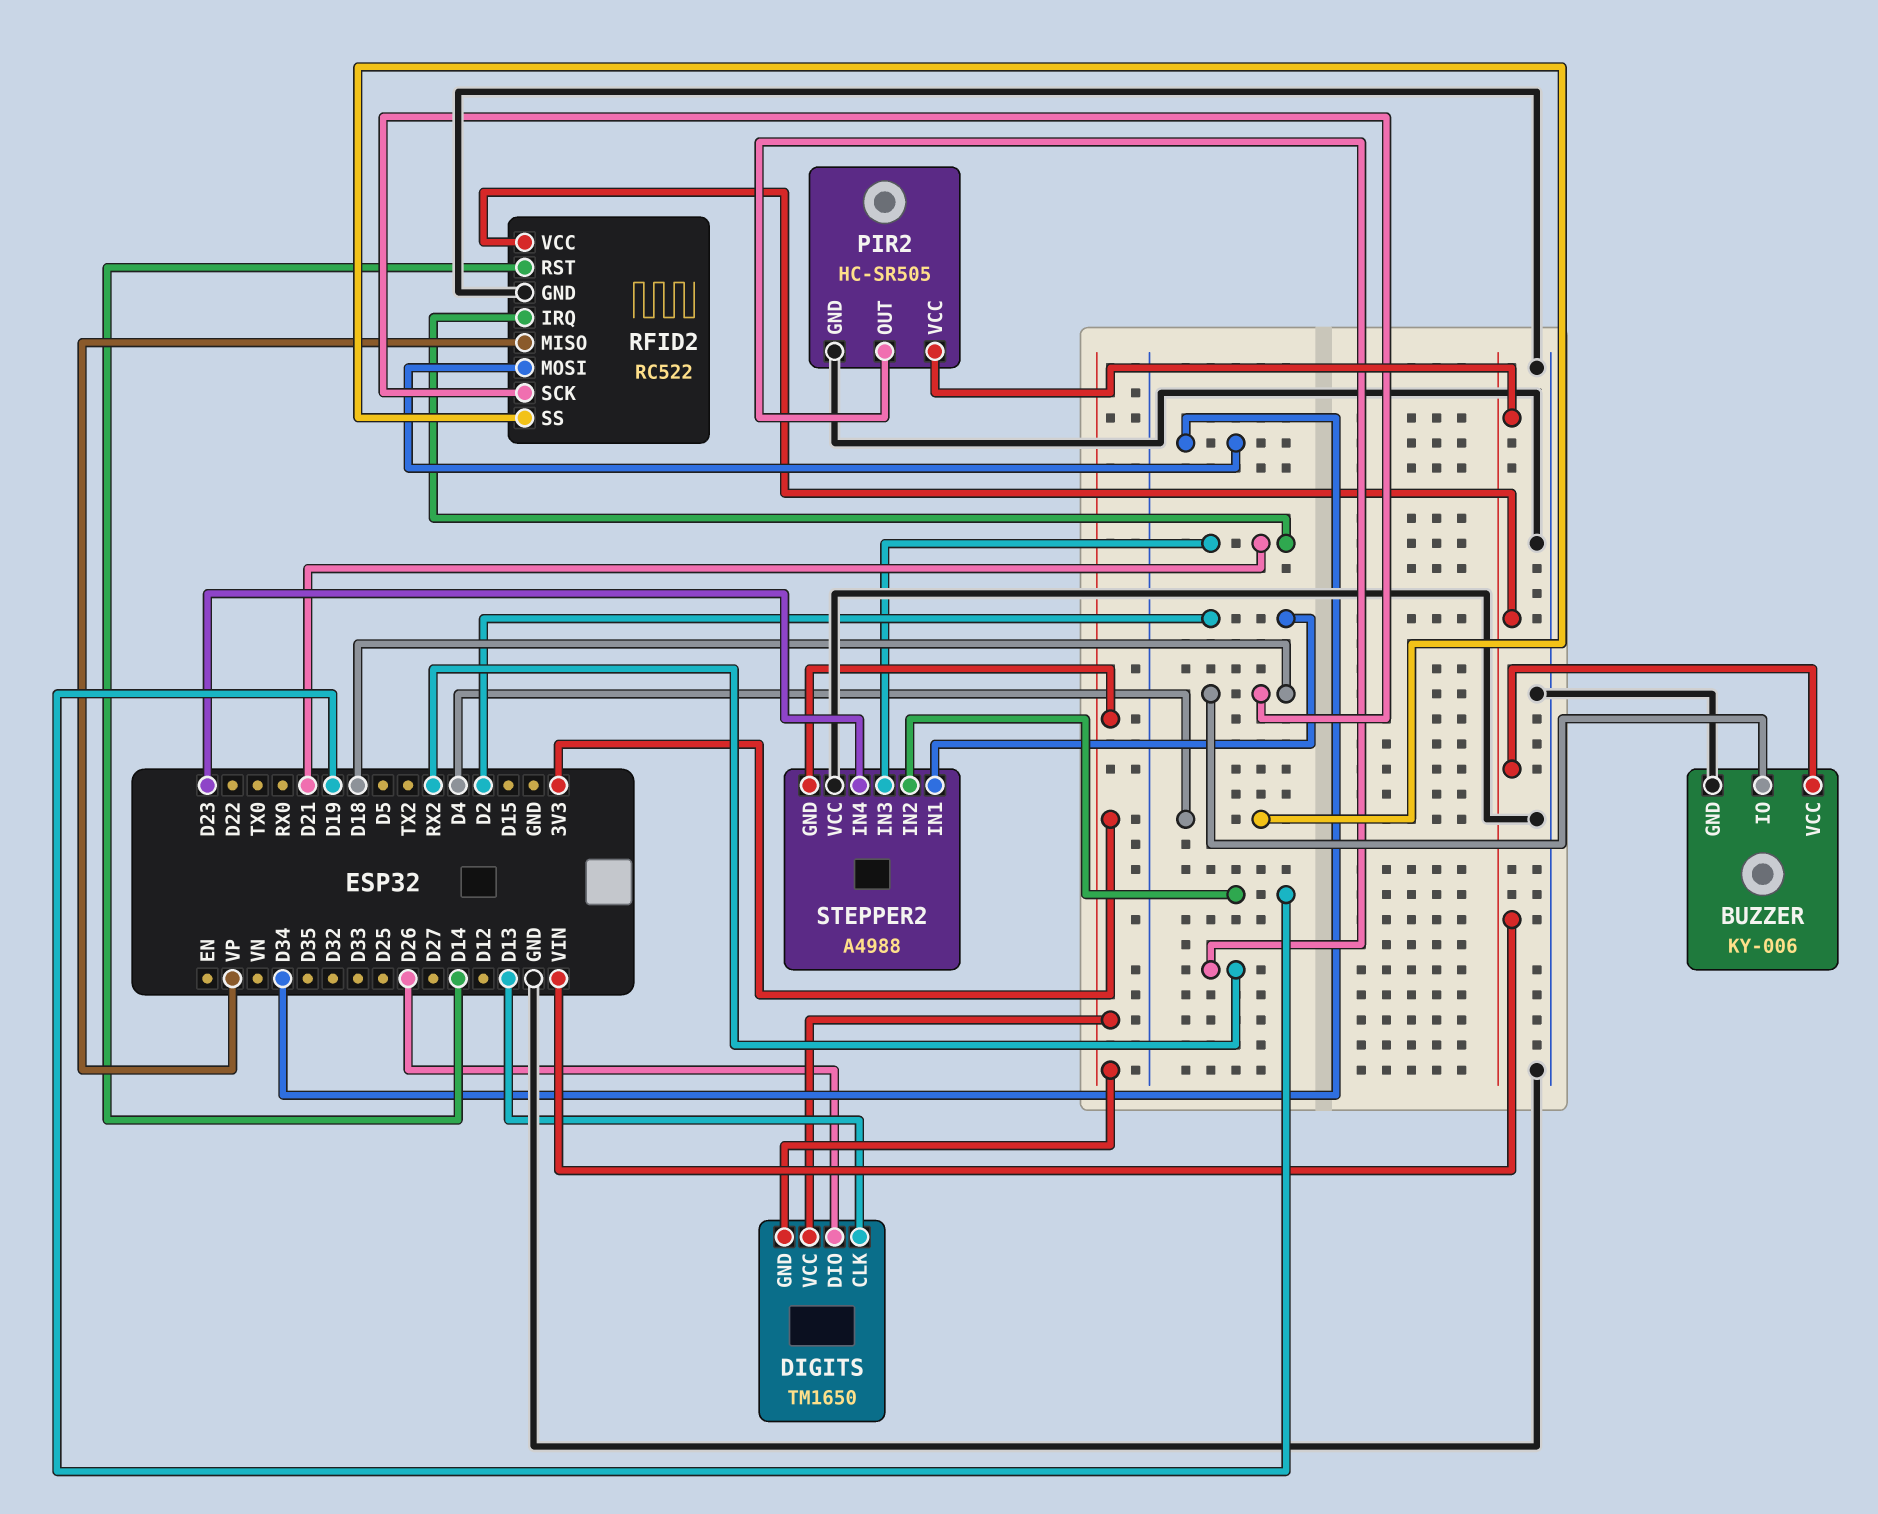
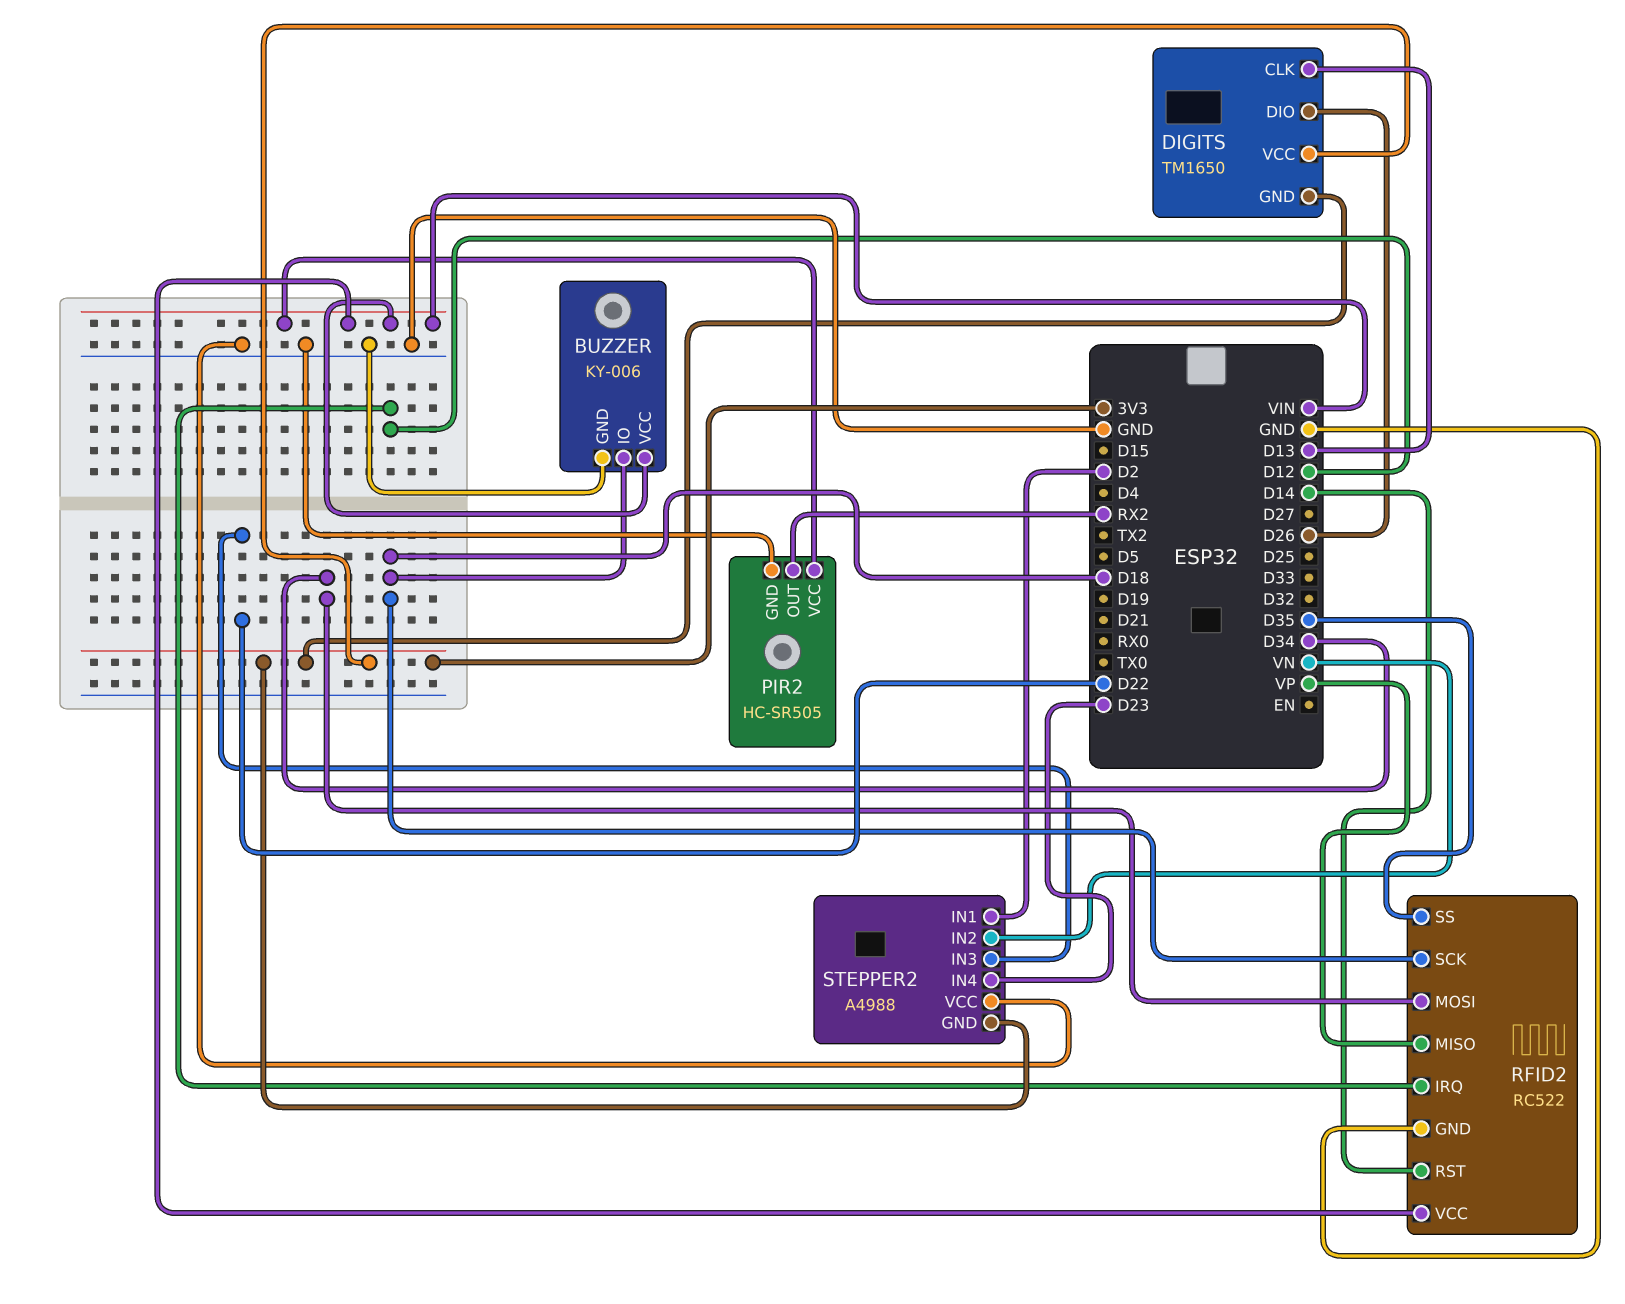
RFID2 pin IRQ: D21 -> D12
RFID2 pin SS: D4 -> D35
STEPPER2 pin IN2: D19 -> VN
STEPPER2 pin IN3: D21 -> D22

